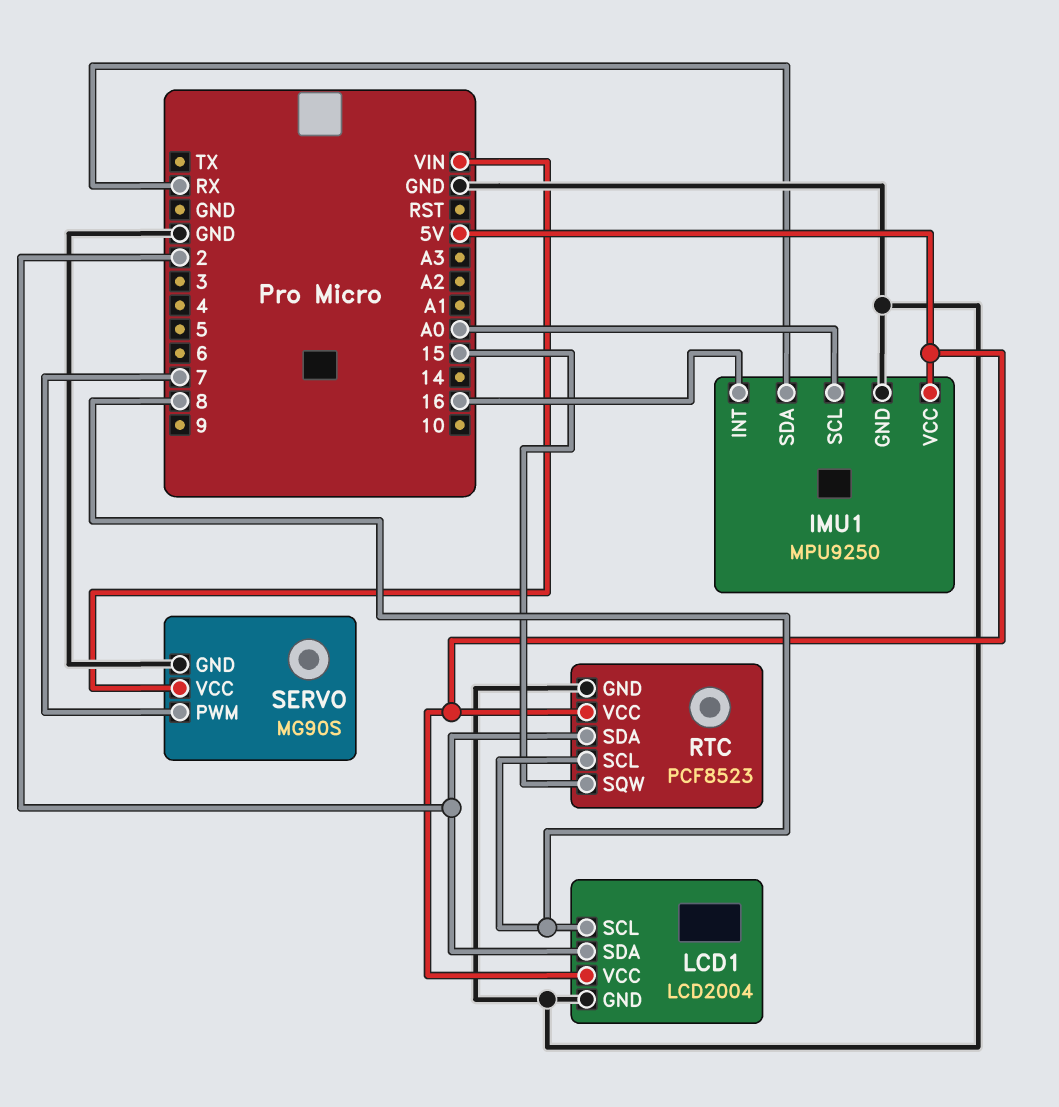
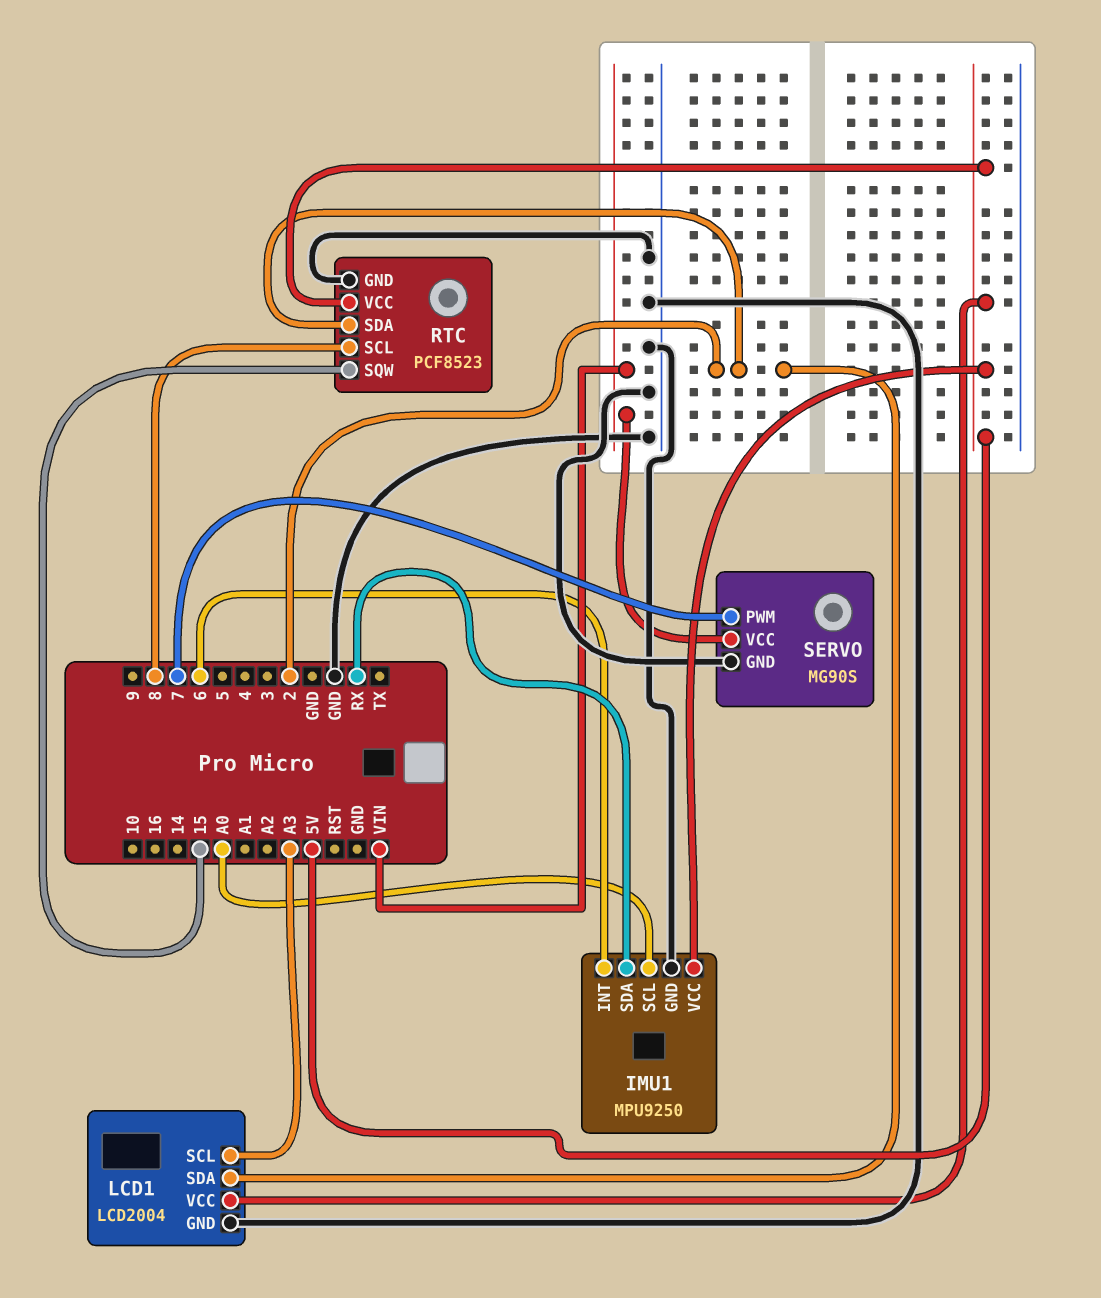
IMU1 pin INT: 16 -> 6
LCD1 pin SCL: 8 -> A3

